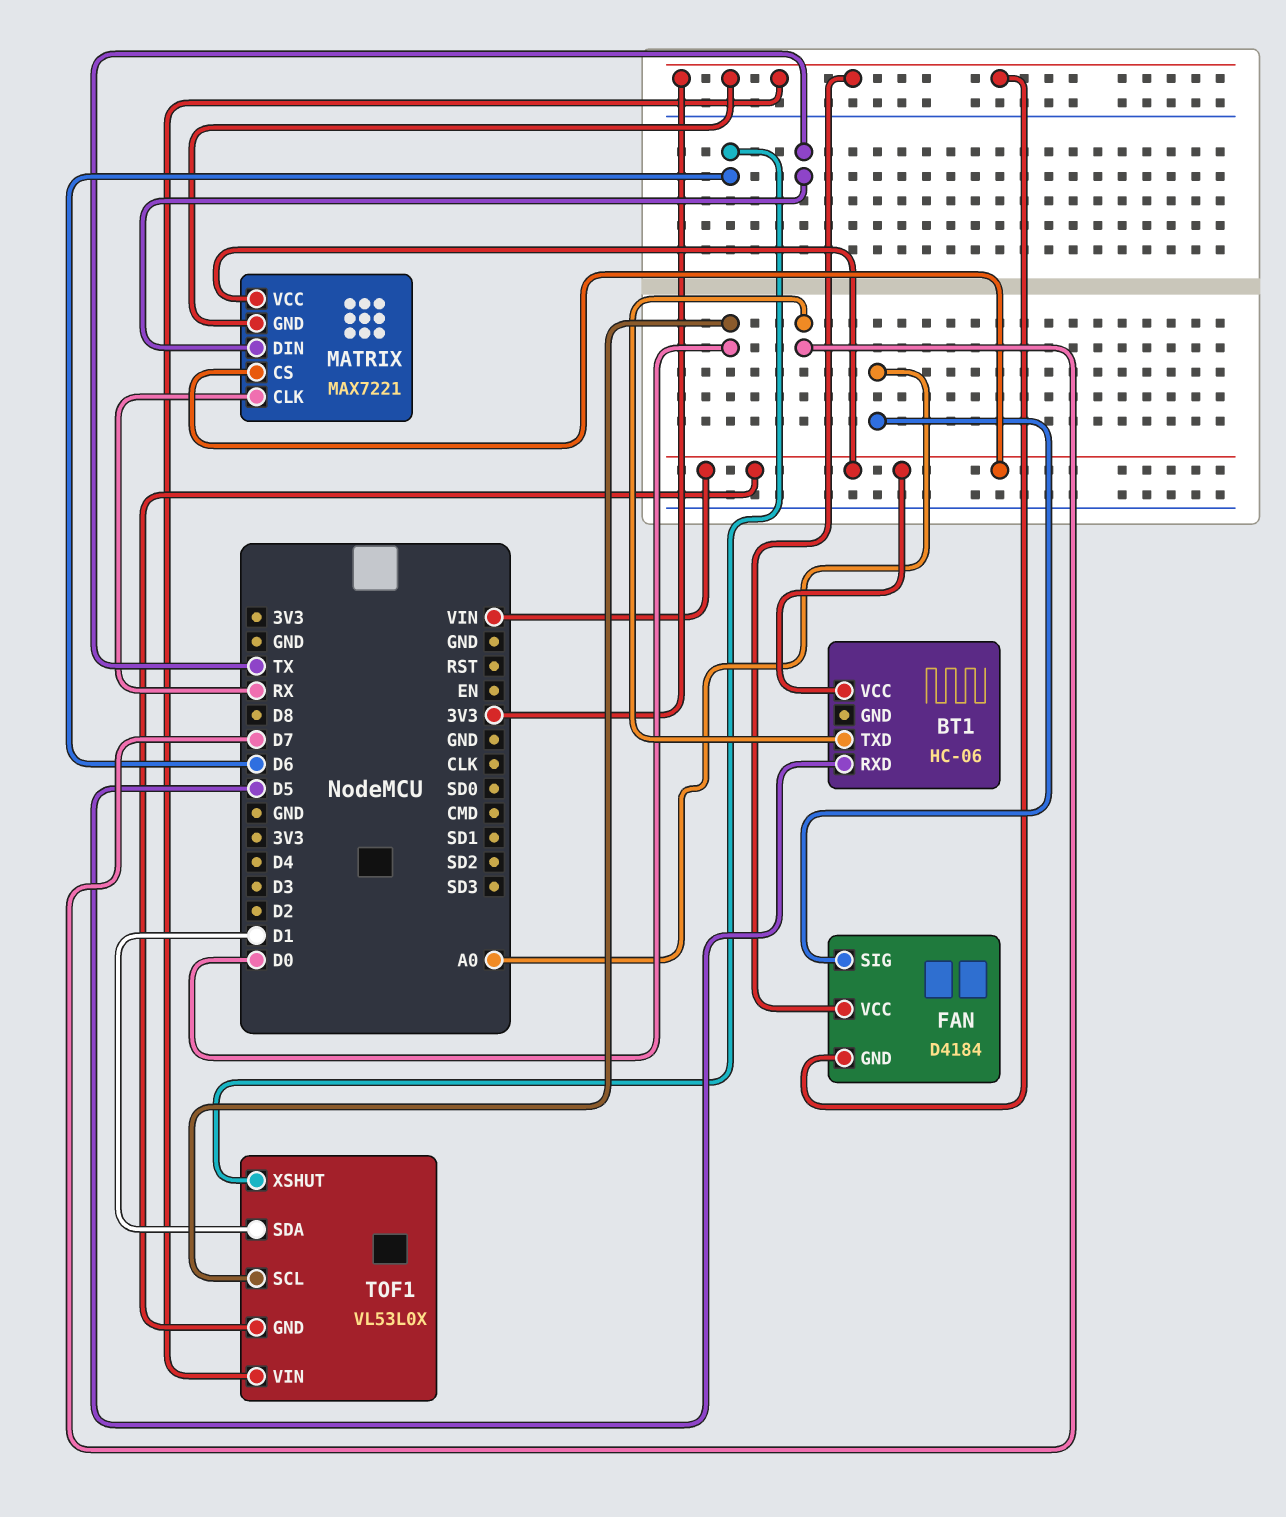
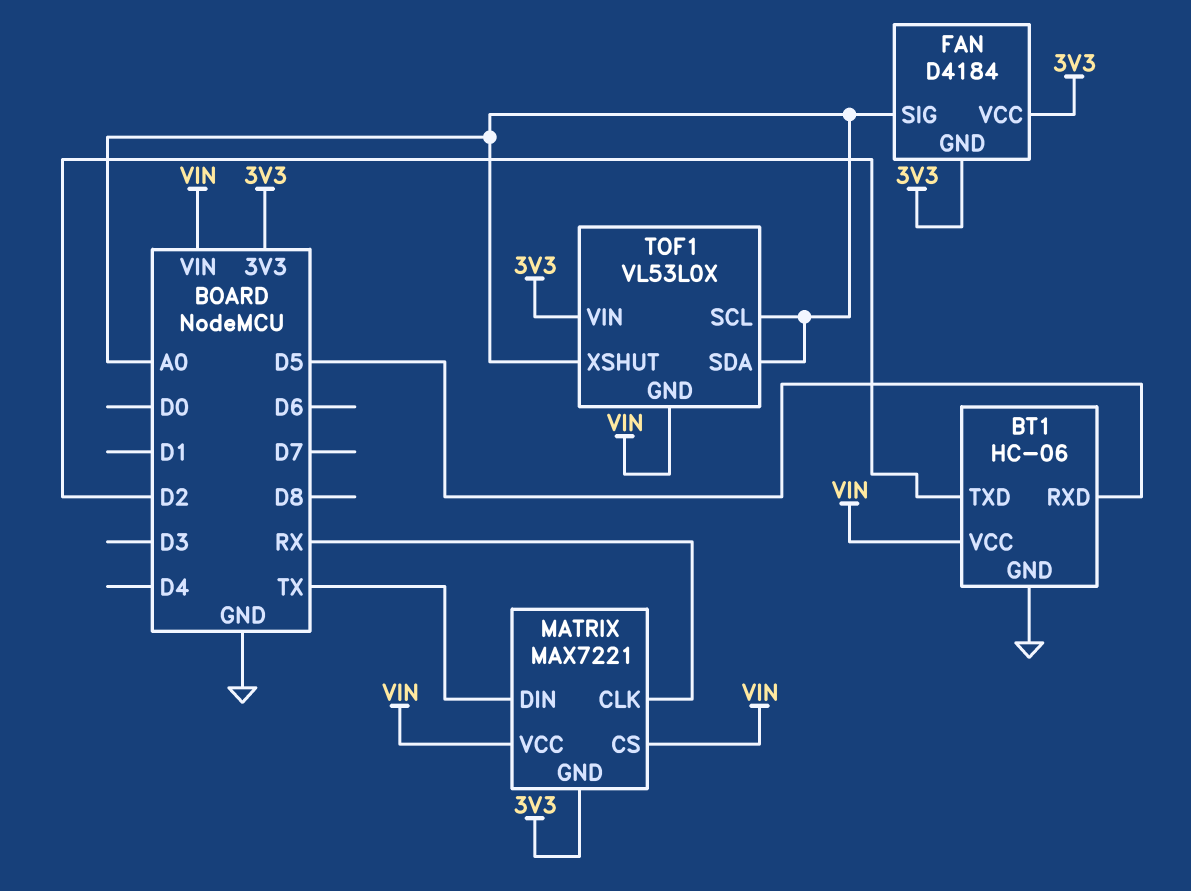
BT1 pin GND: none -> GND
BT1 pin TXD: D7 -> D2
TOF1 pin SCL: D0 -> A0
TOF1 pin SDA: D1 -> A0
TOF1 pin XSHUT: D6 -> A0

